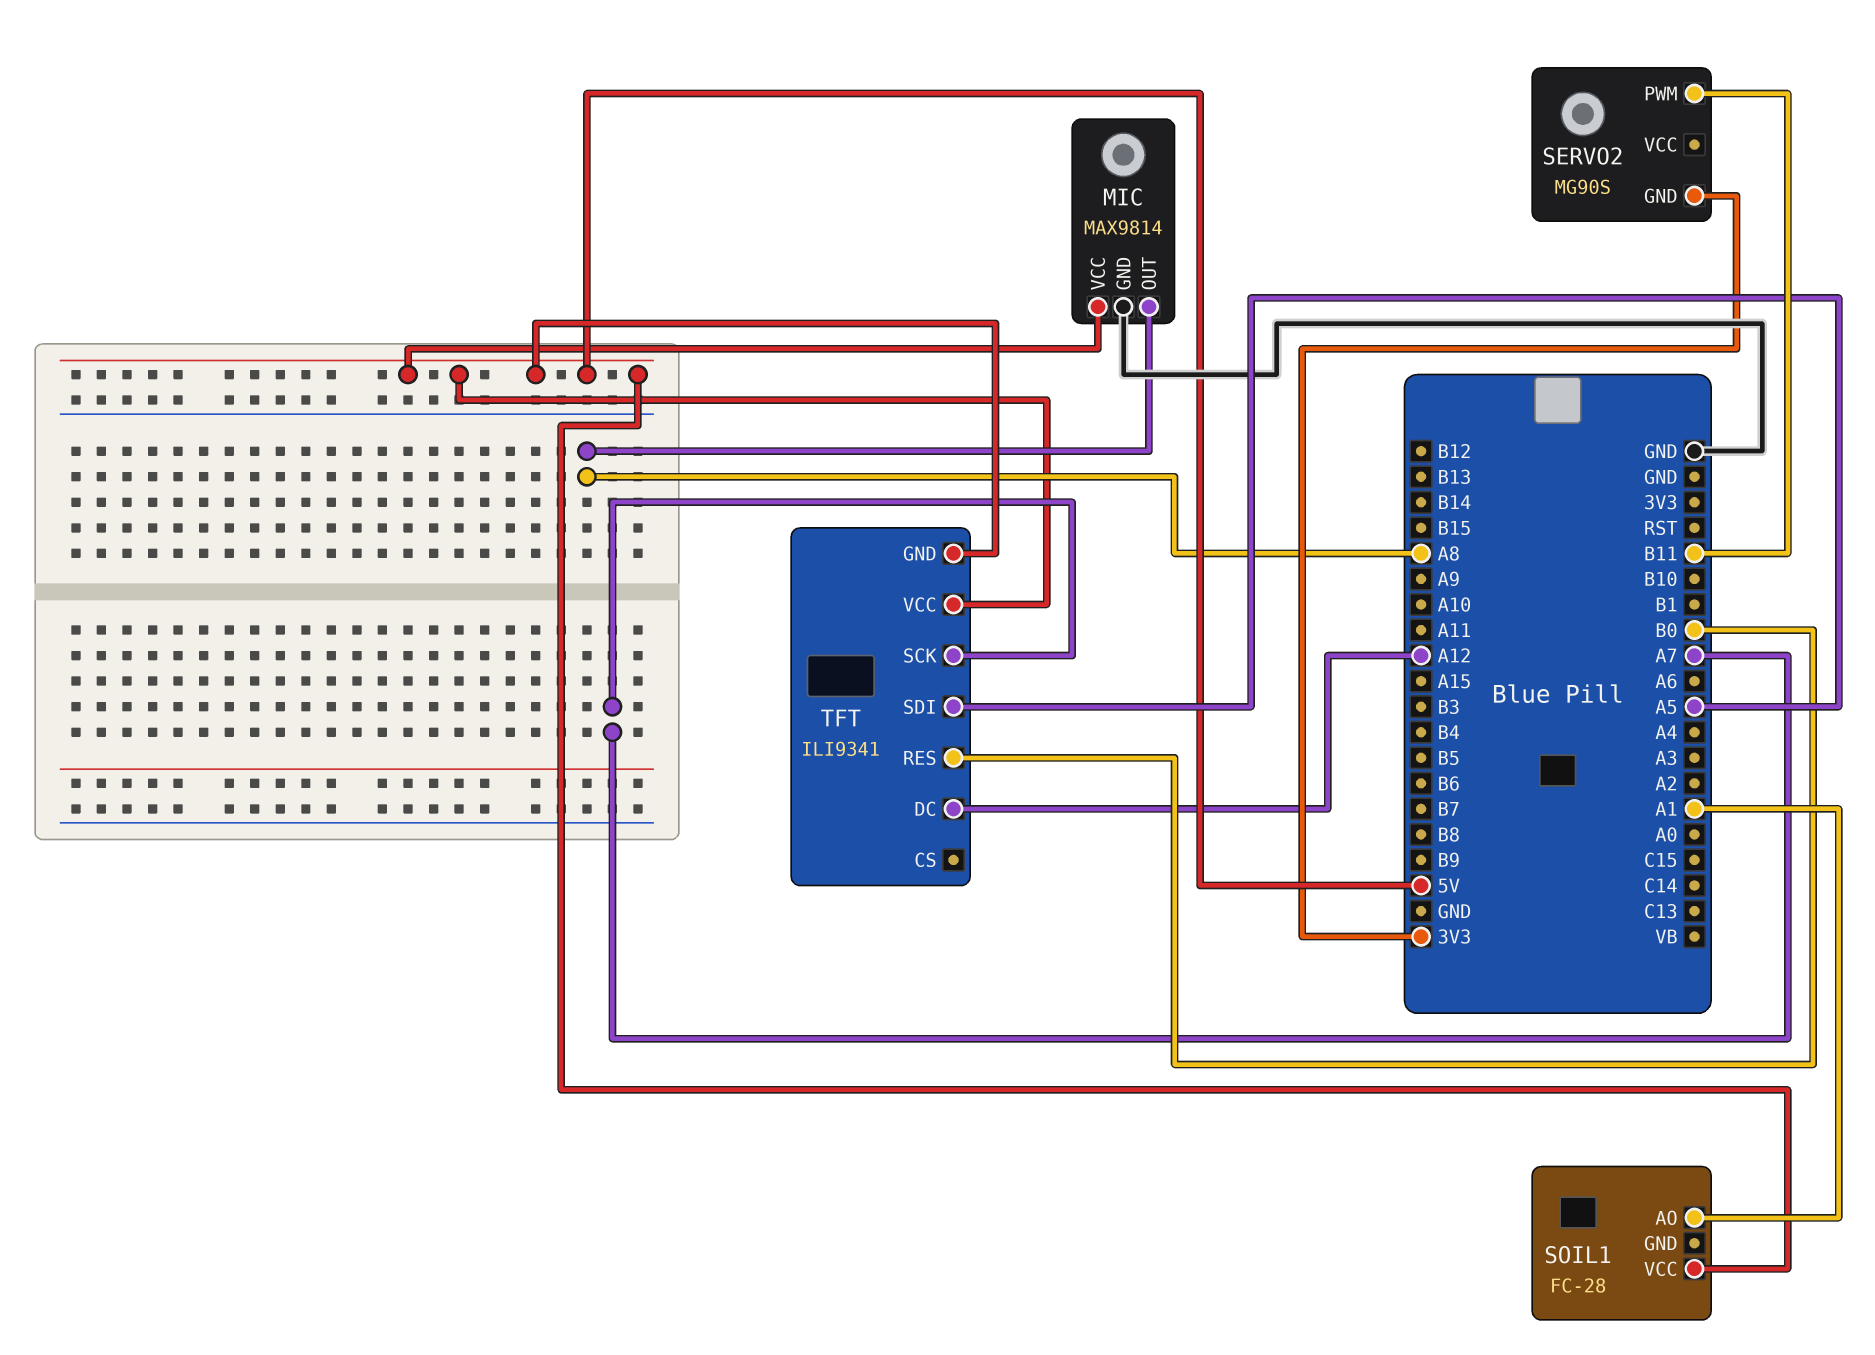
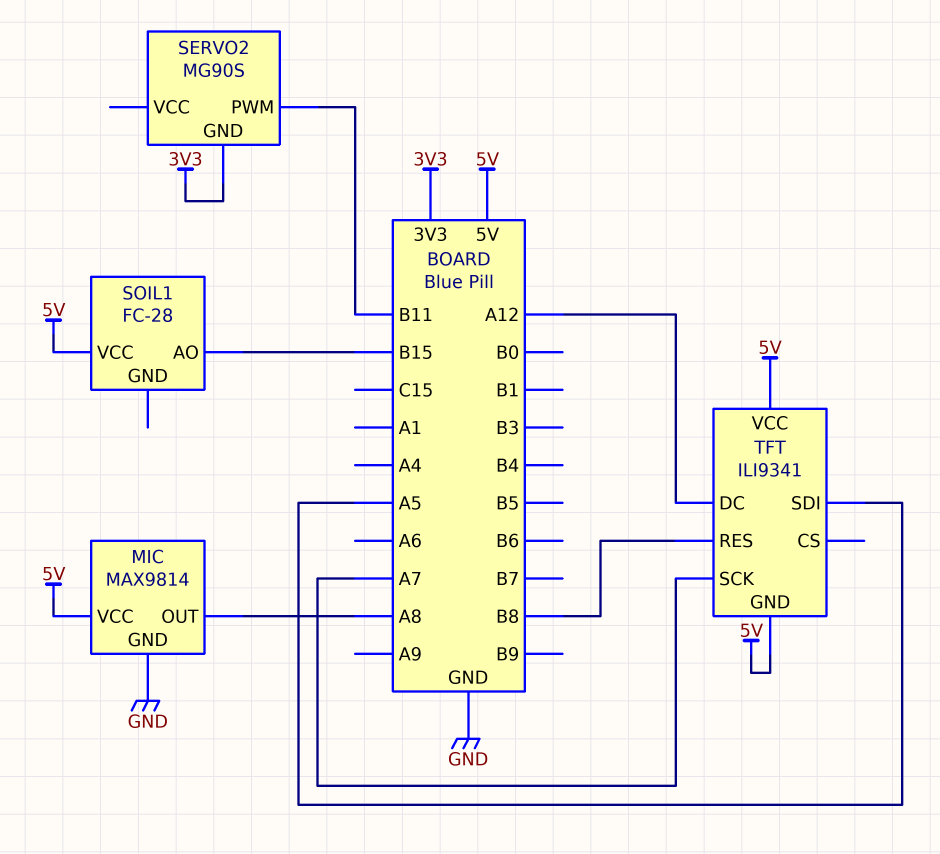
SOIL1 pin AO: A1 -> B15
TFT pin RES: B0 -> B8

